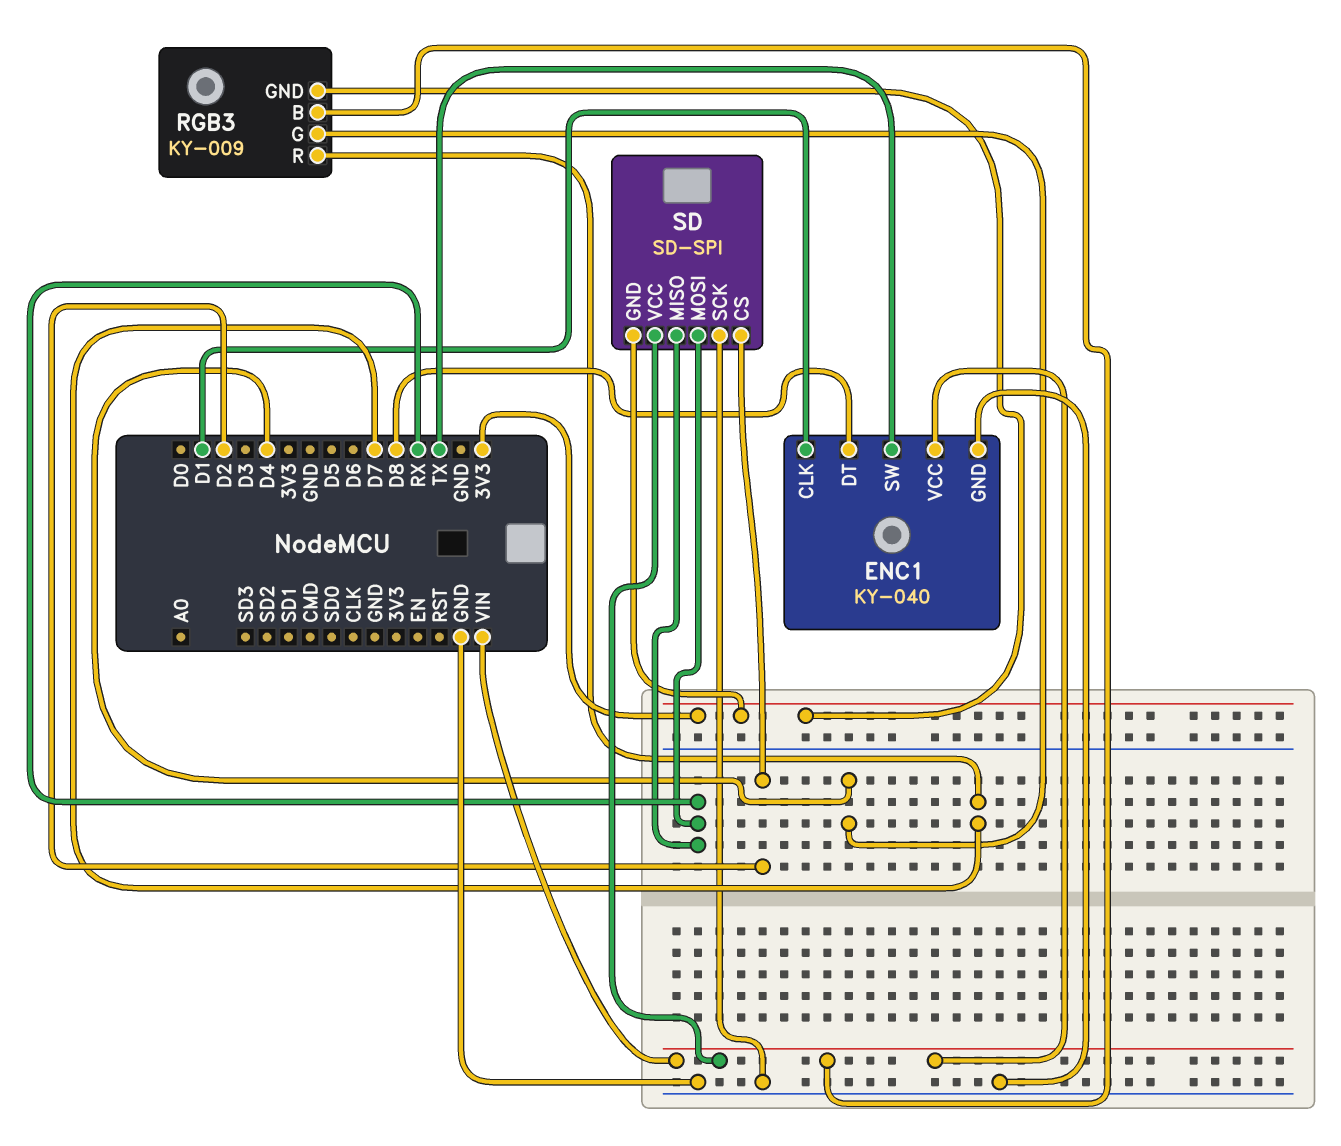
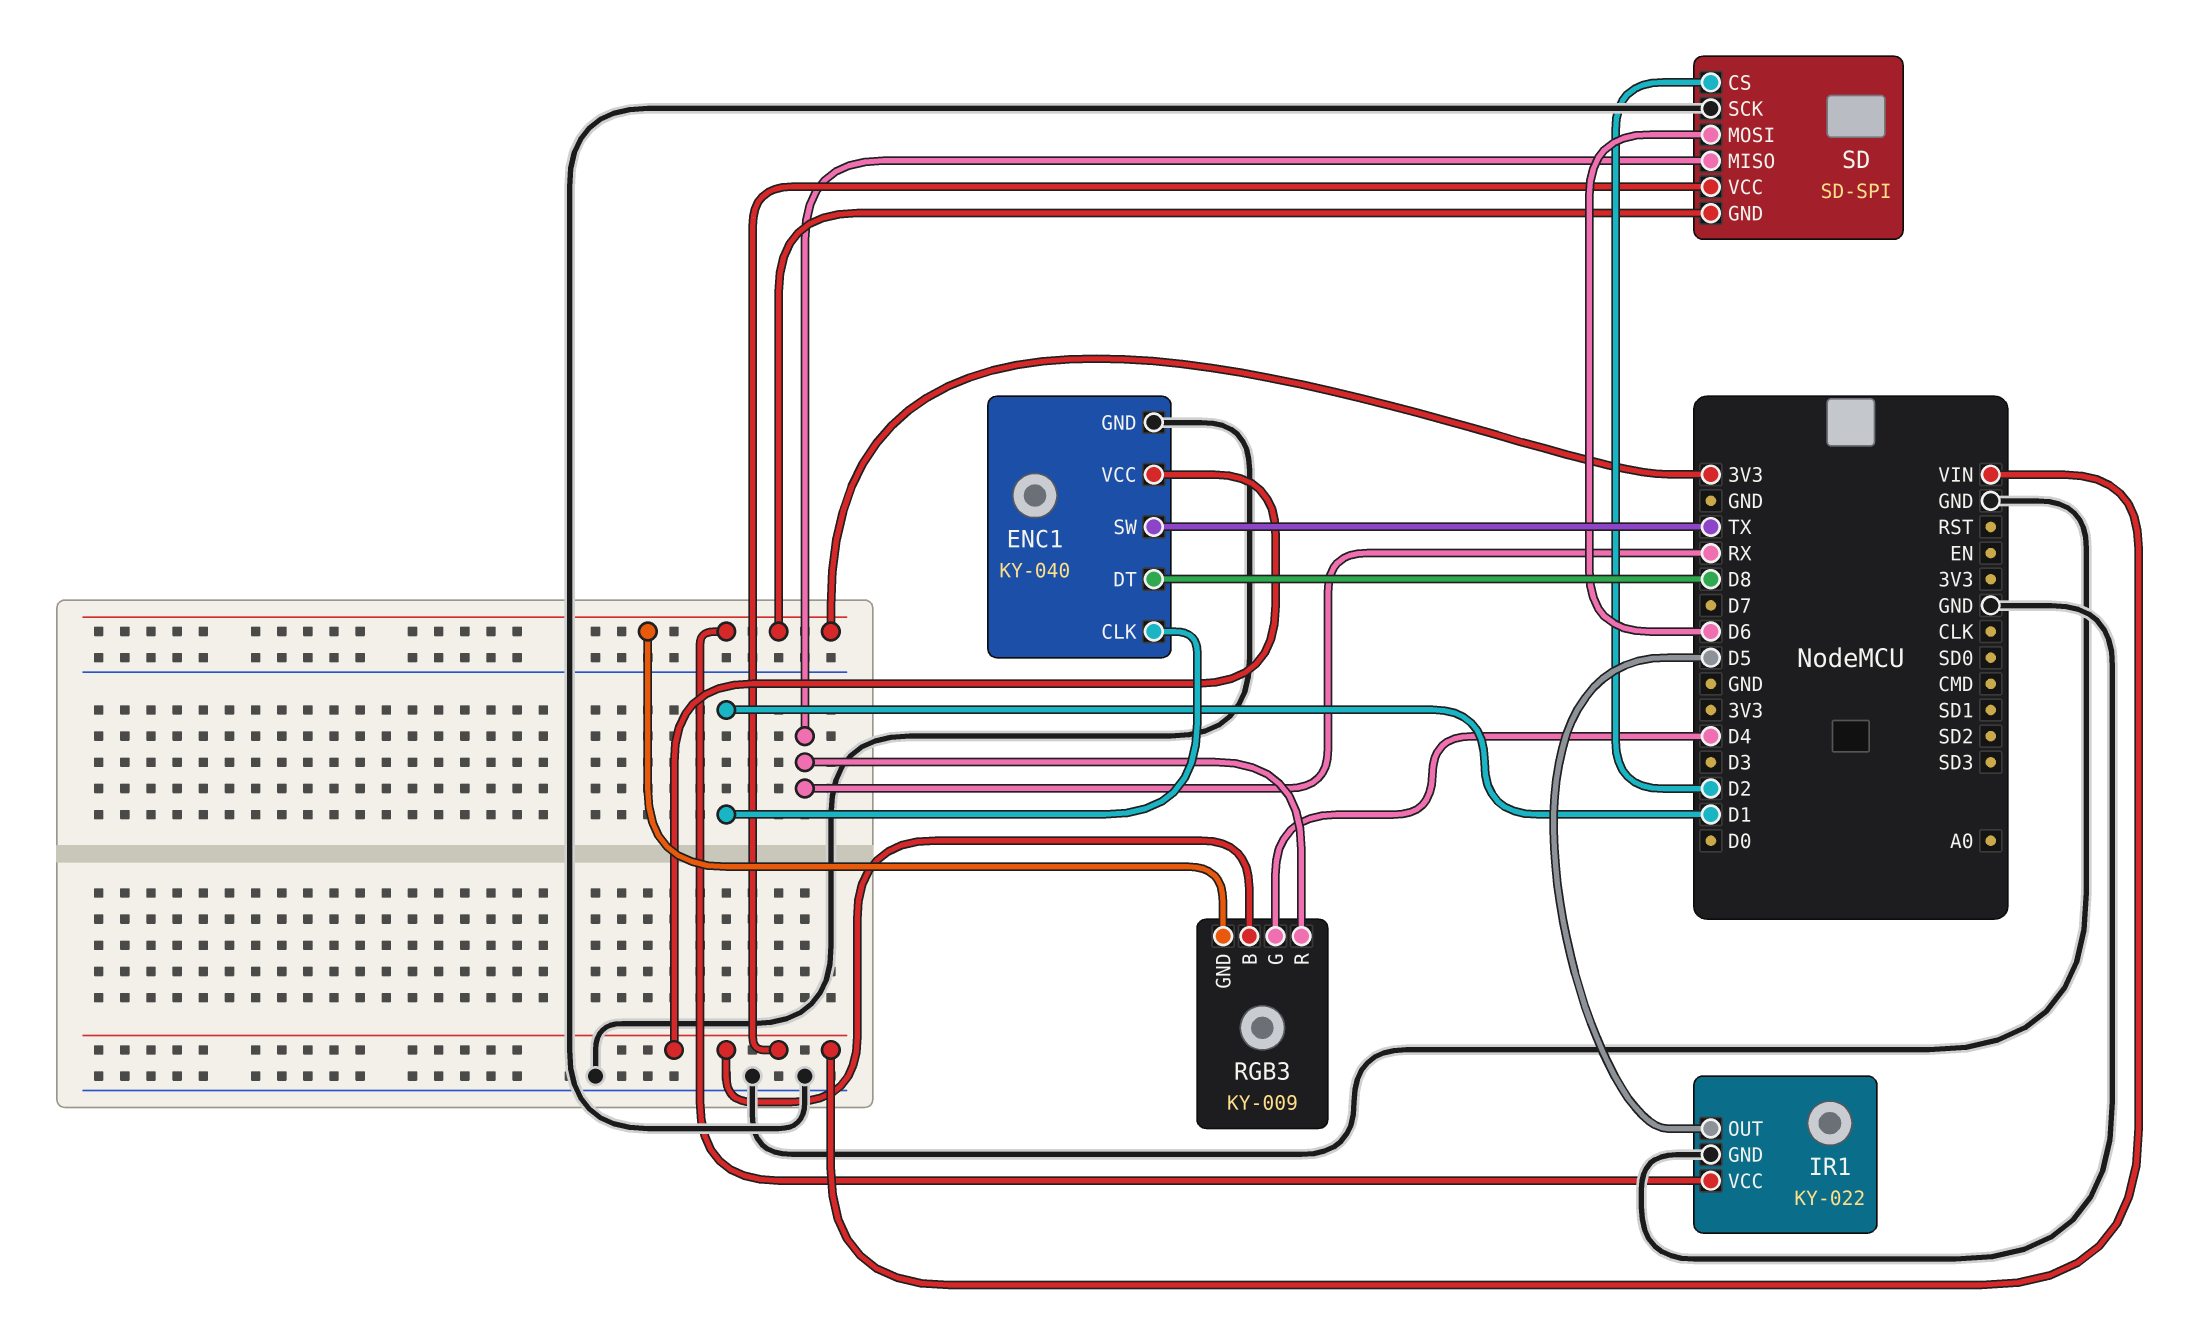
IR1: none -> KY-022
IR1 pin GND: none -> GND
IR1 pin OUT: none -> D5
IR1 pin VCC: none -> 3V3
RGB3 pin R: D7 -> RX
SD pin MOSI: RX -> D6

